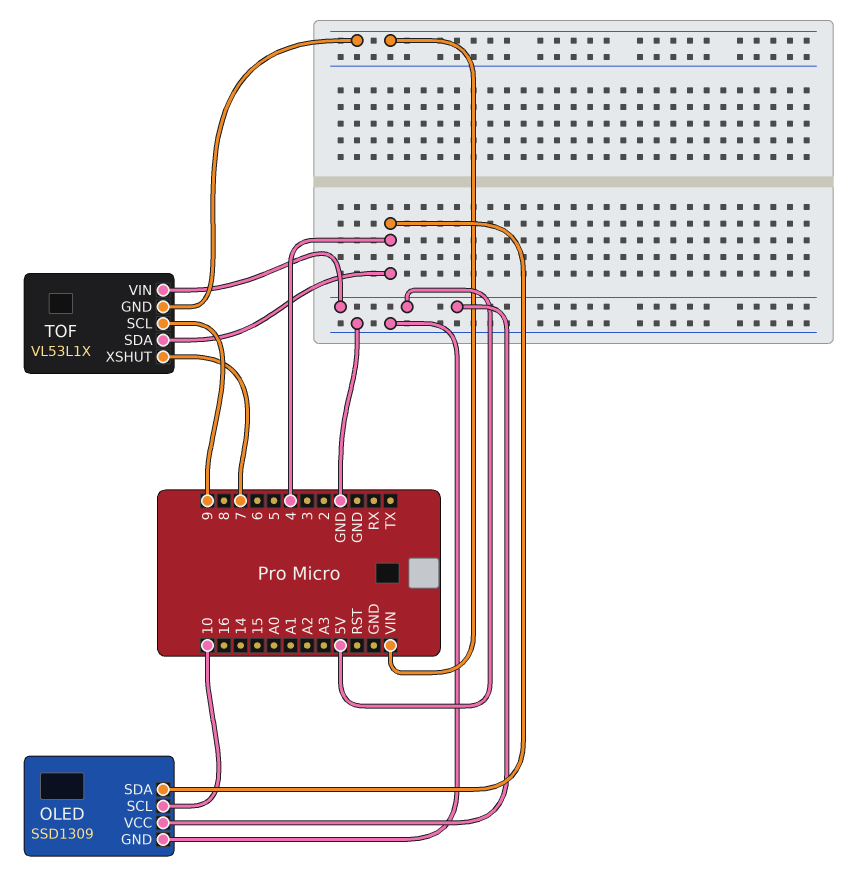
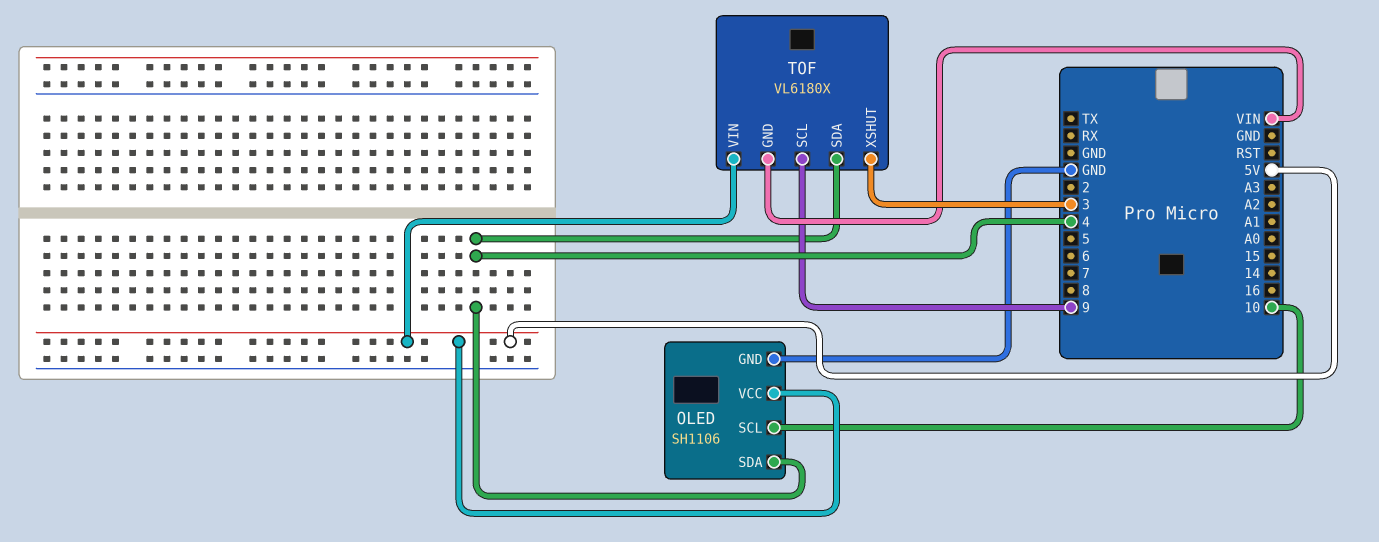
OLED: SSD1309 -> SH1106
TOF: VL53L1X -> VL6180X
TOF pin XSHUT: 7 -> 3

